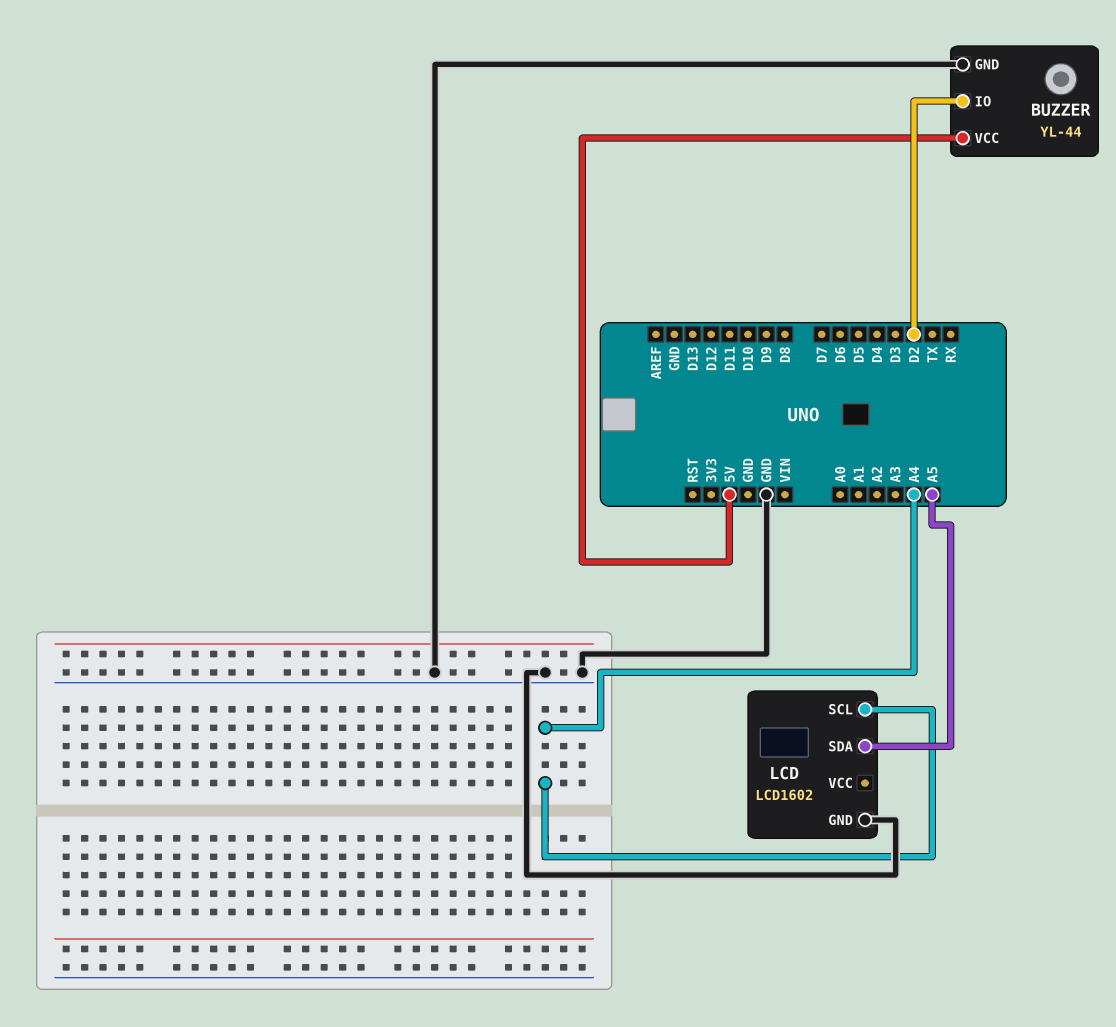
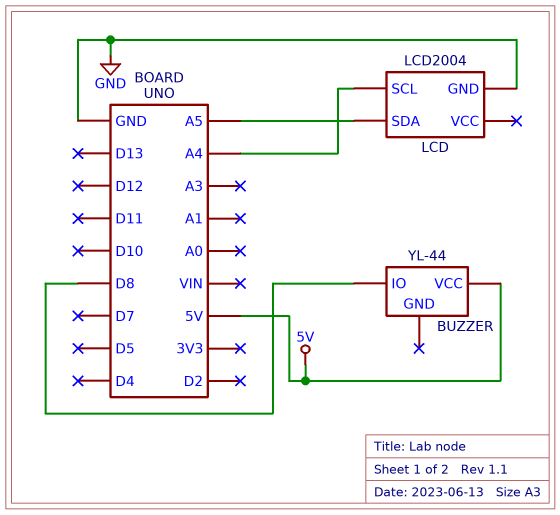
BUZZER pin GND: GND -> none
BUZZER pin IO: D2 -> D8
LCD: LCD1602 -> LCD2004

